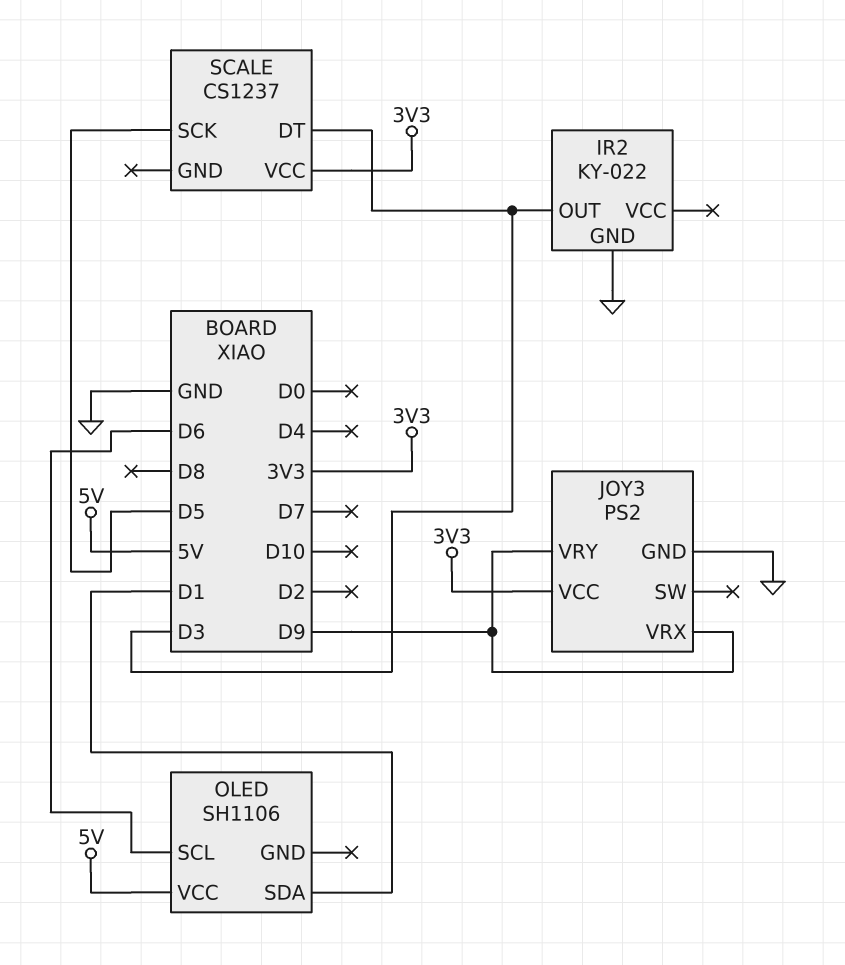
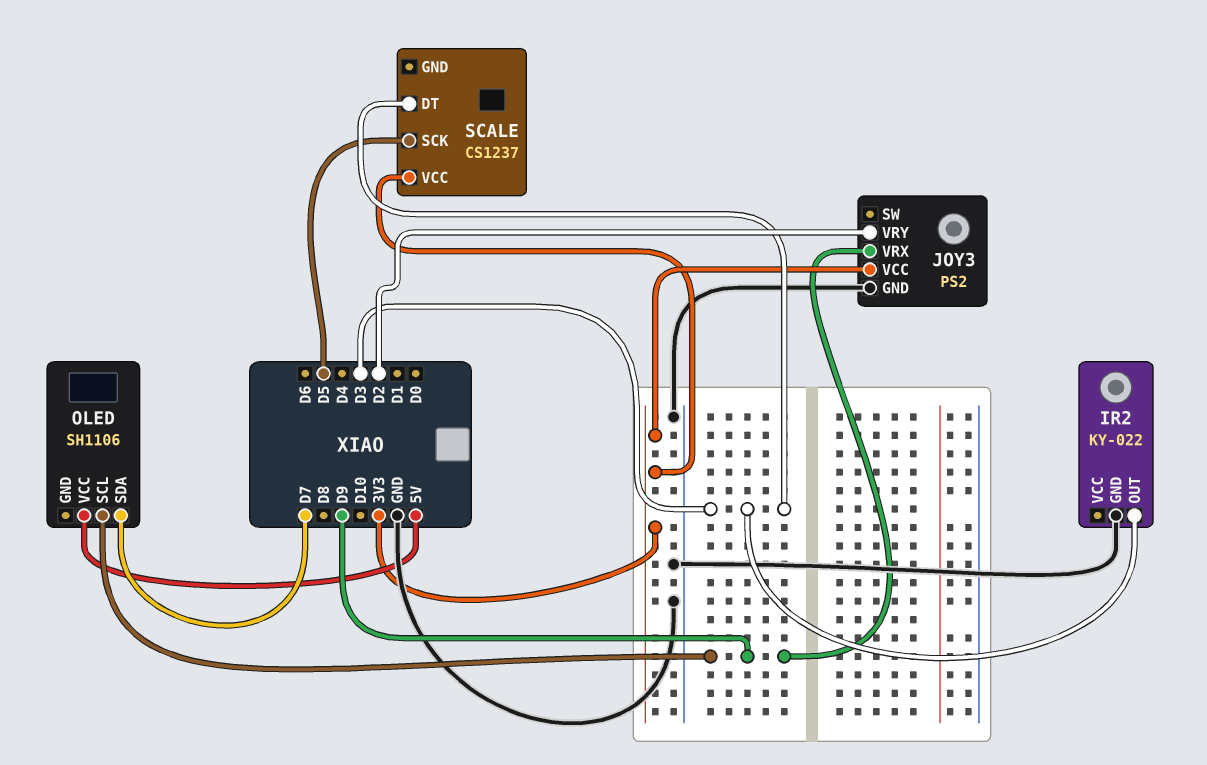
JOY3 pin VRY: D9 -> D2
OLED pin SCL: D6 -> D9
OLED pin SDA: D1 -> D7

